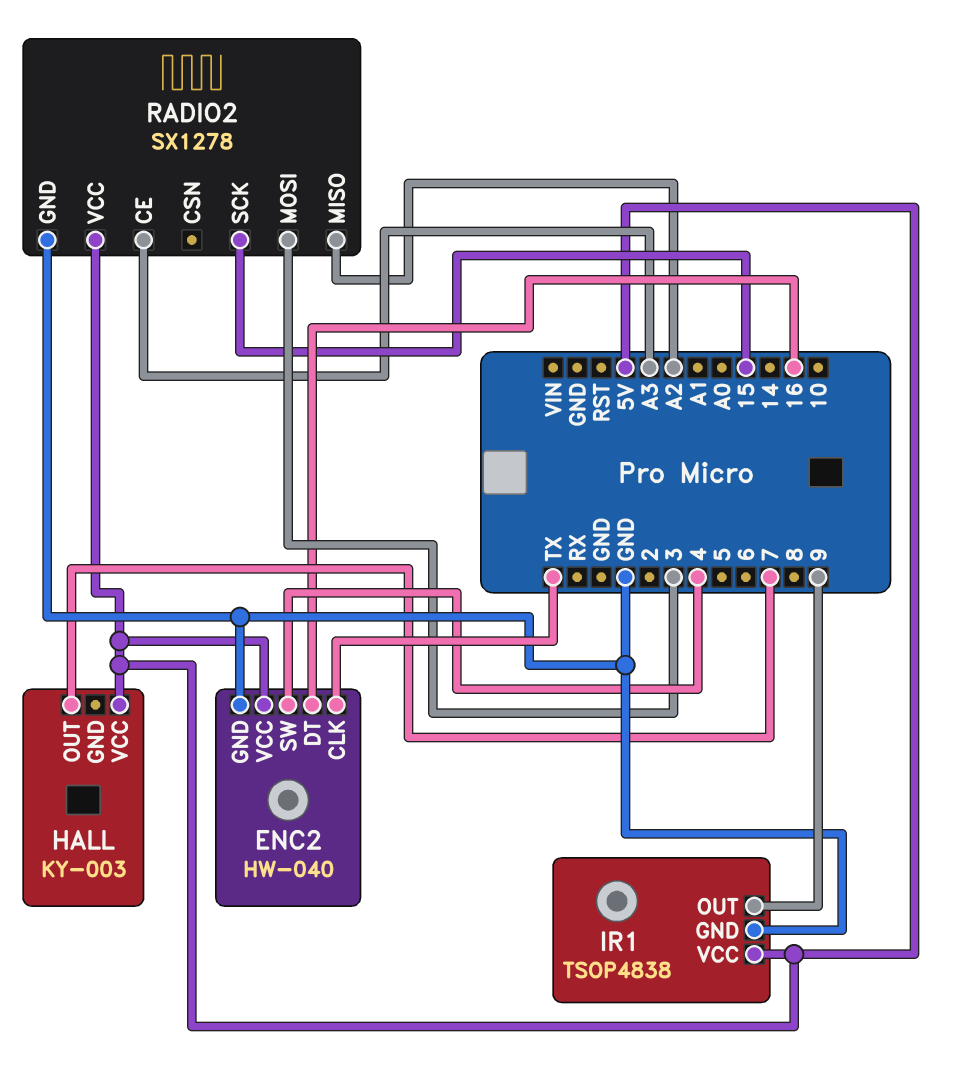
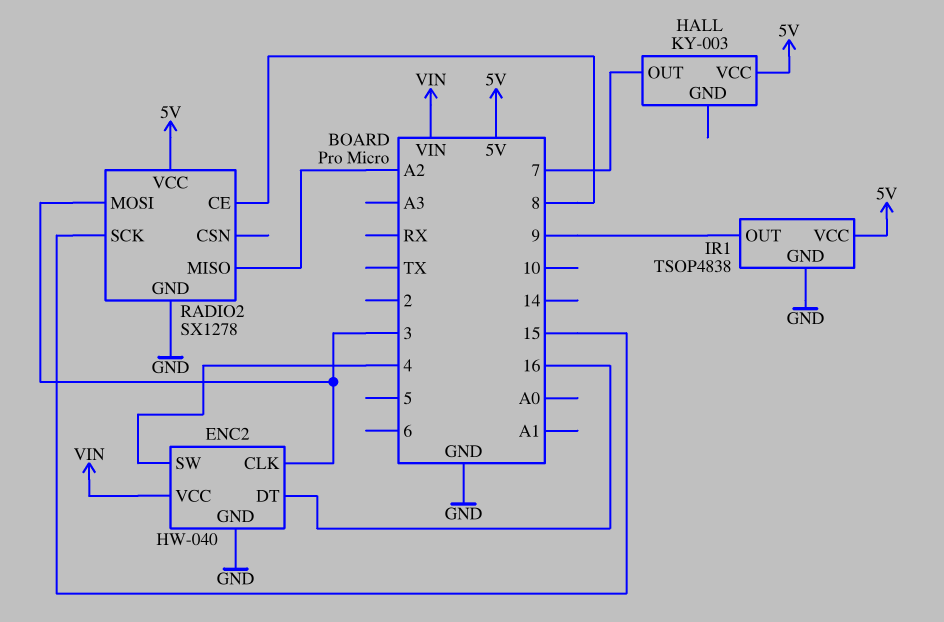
ENC2 pin CLK: TX -> 3
ENC2 pin VCC: 5V -> VIN
RADIO2 pin CE: A3 -> 8

